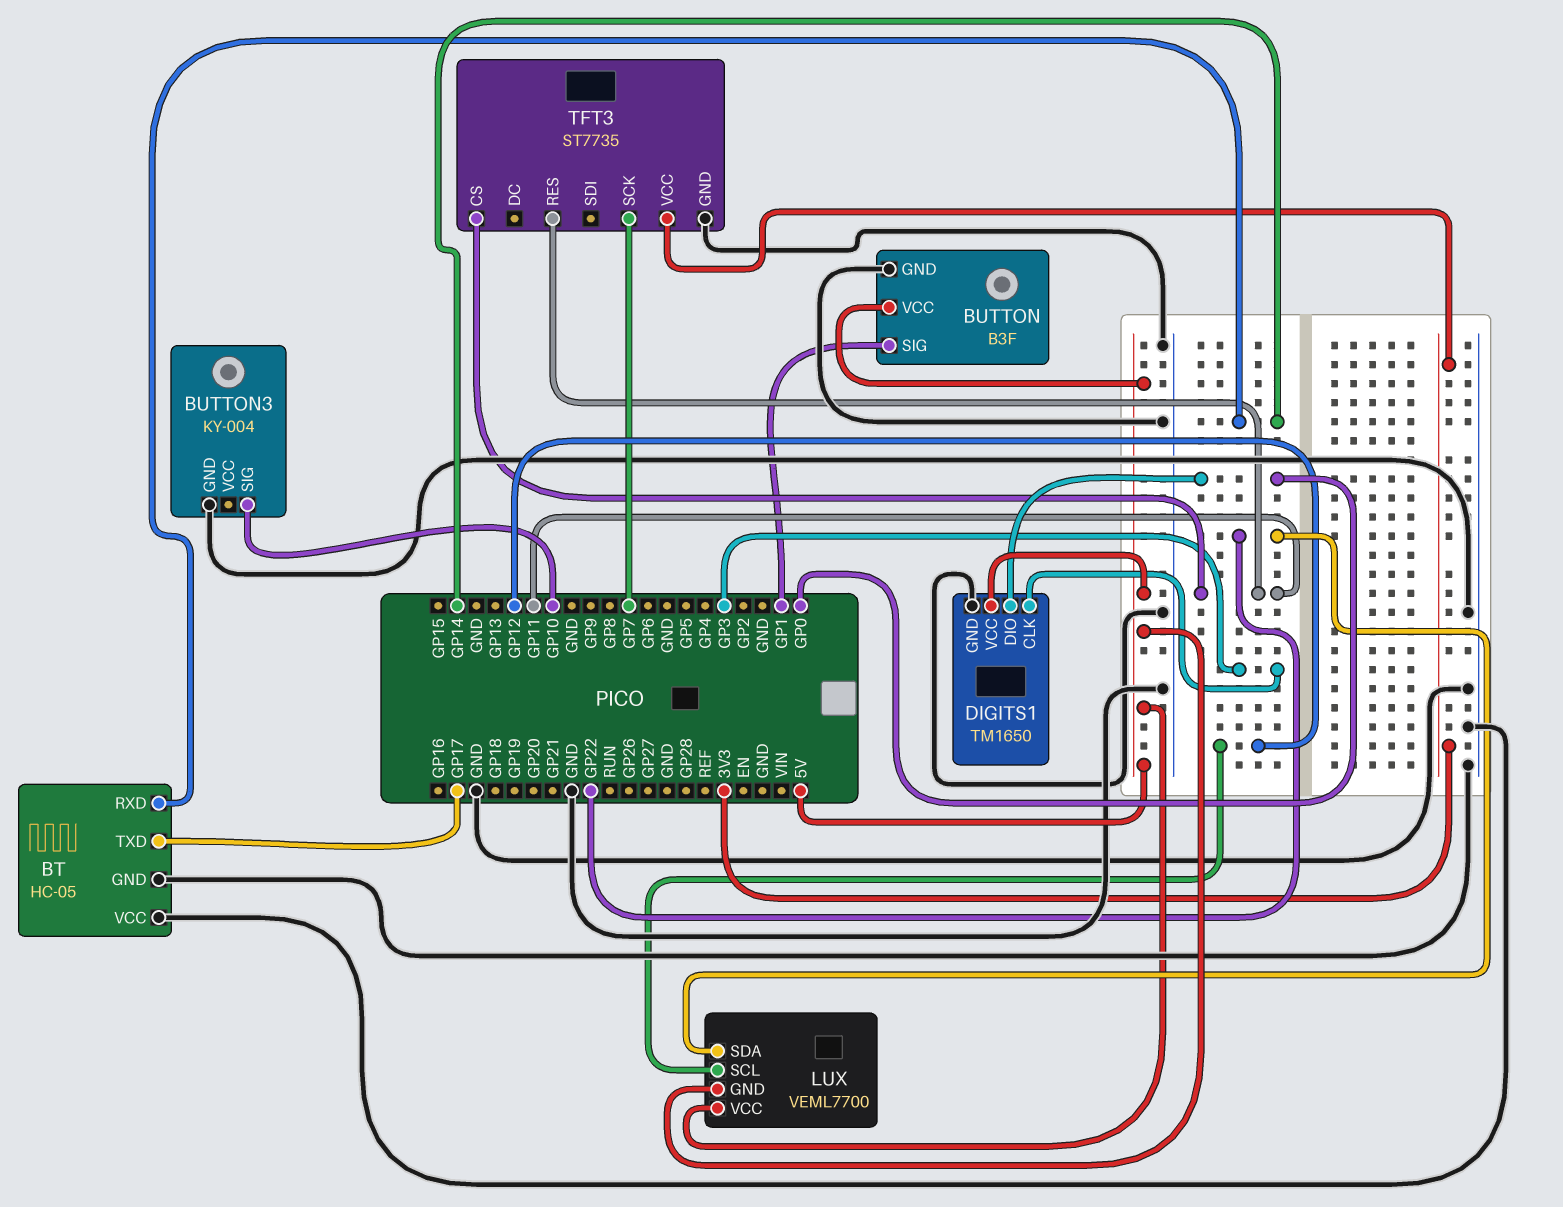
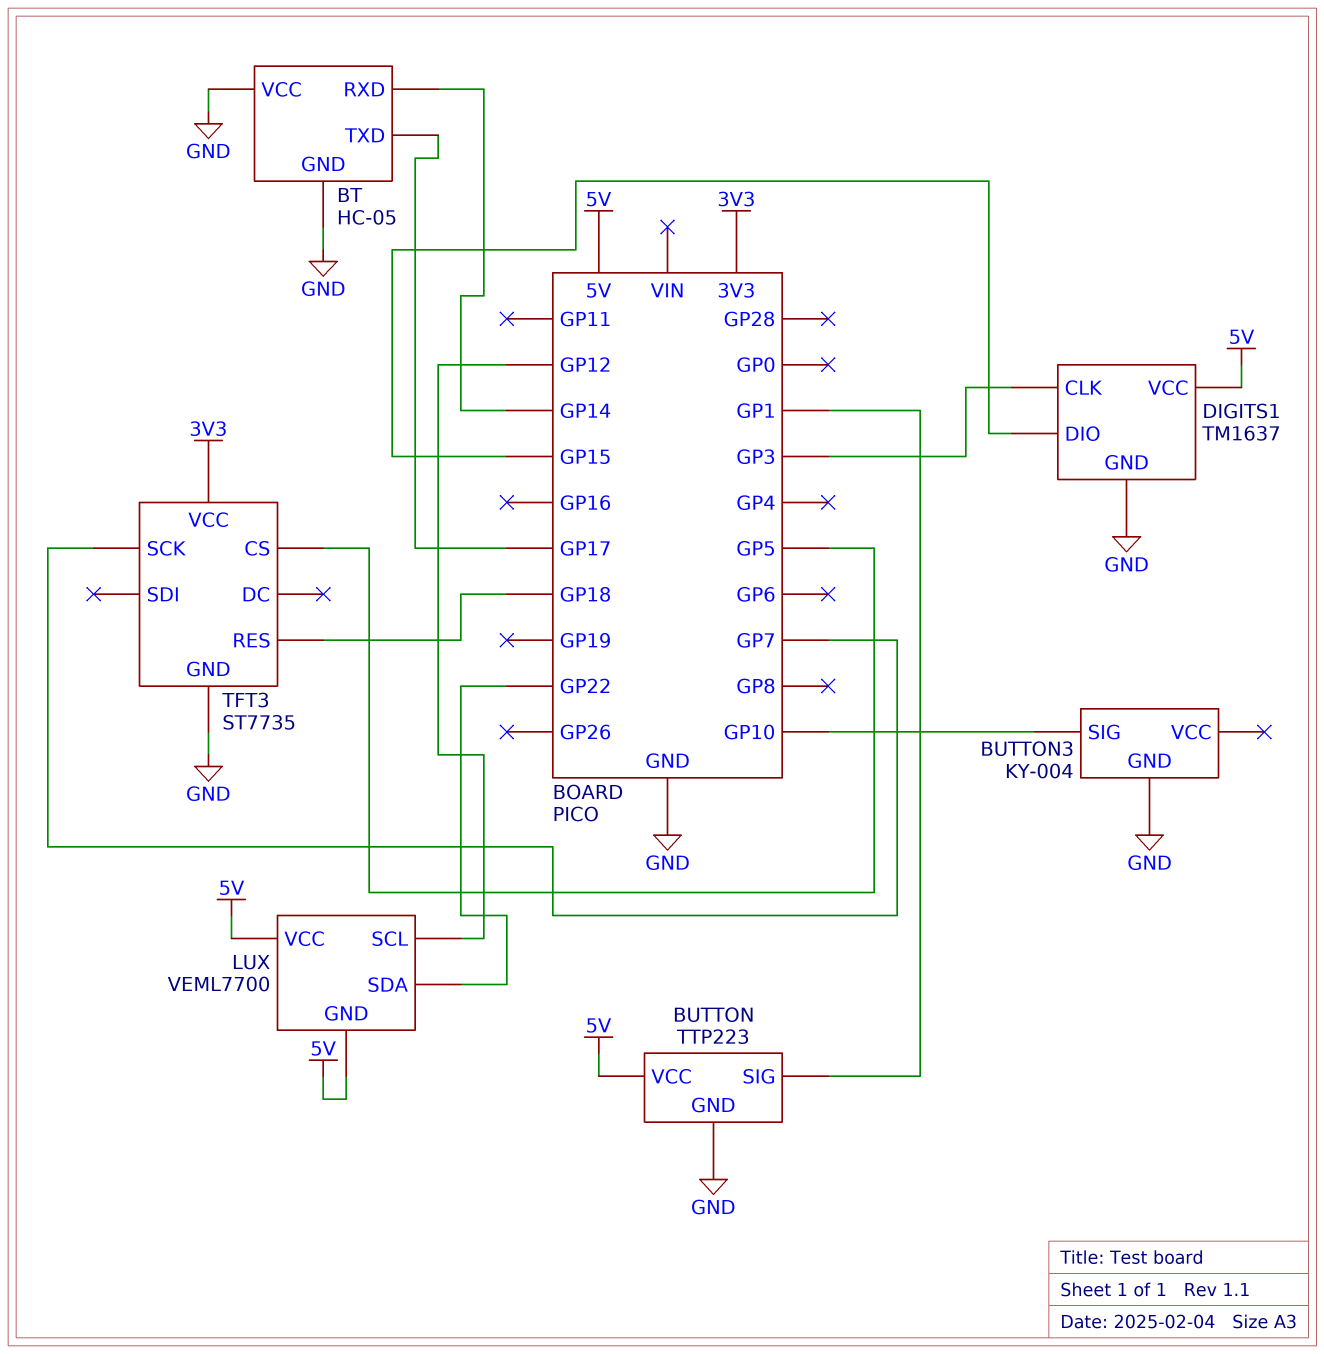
BUTTON: B3F -> TTP223
DIGITS1: TM1650 -> TM1637
DIGITS1 pin DIO: GP0 -> GP15
TFT3 pin CS: GP11 -> GP5
TFT3 pin RES: GP11 -> GP18

